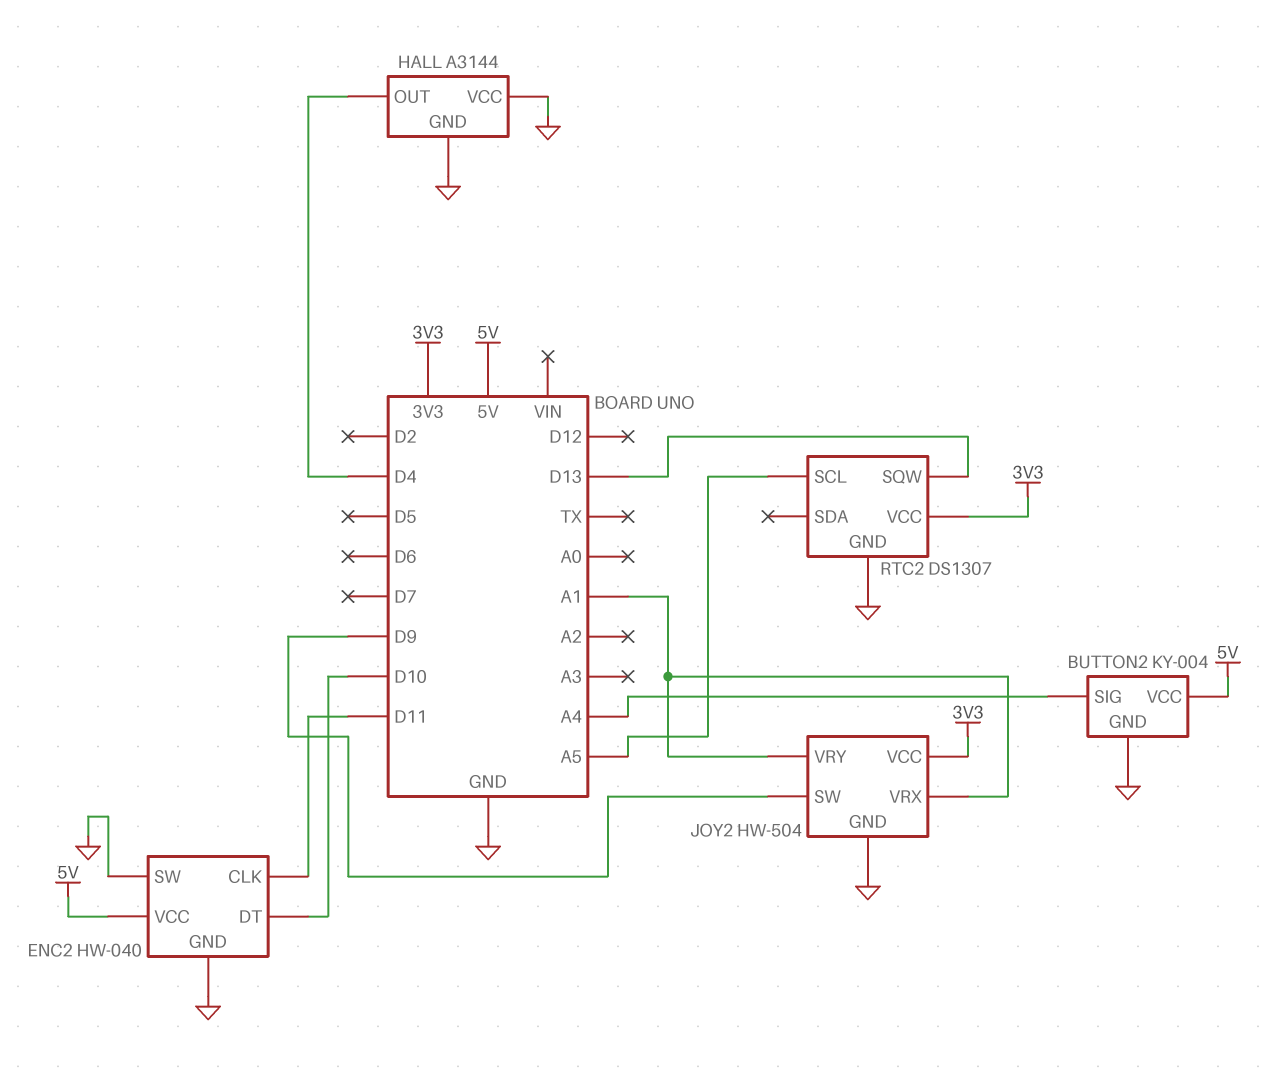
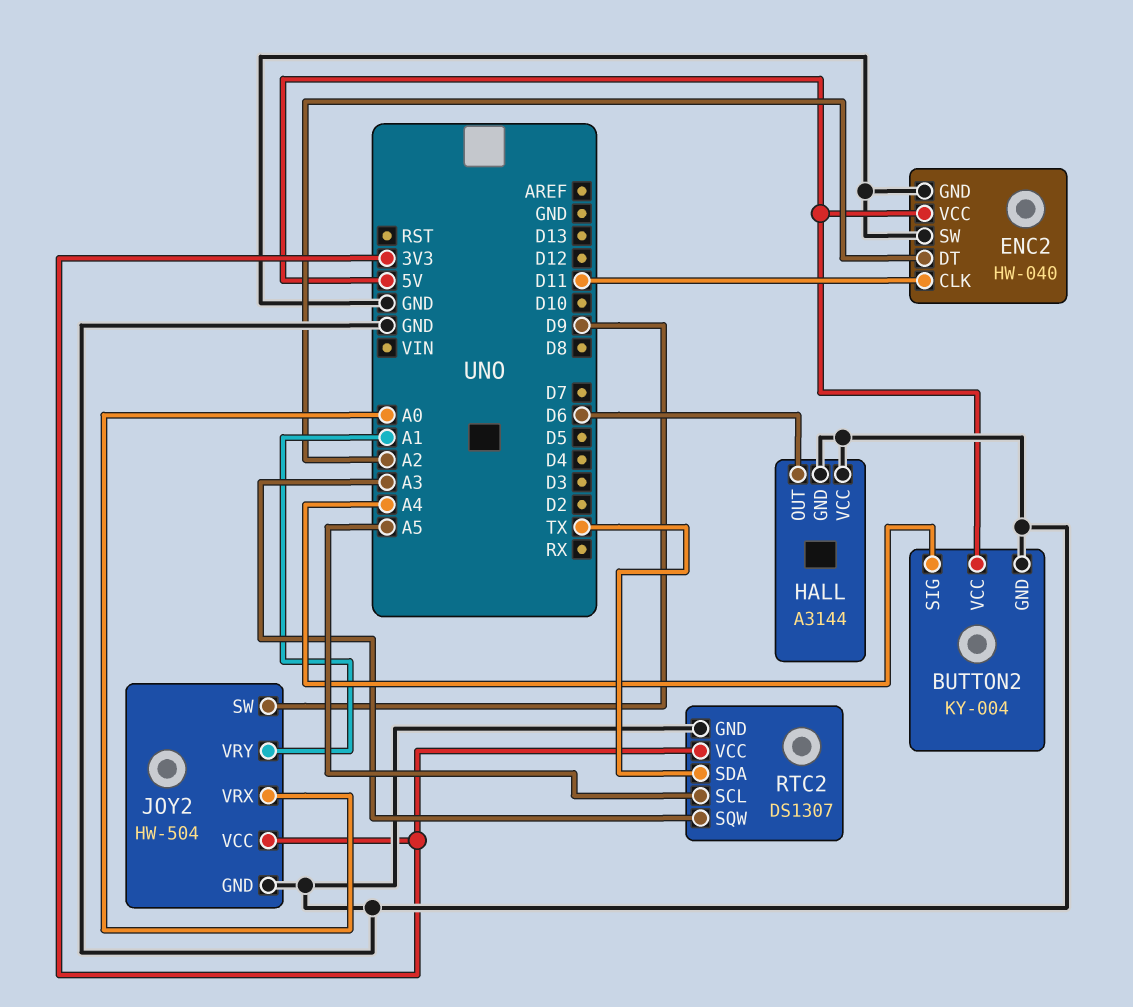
ENC2 pin DT: D10 -> A2
HALL pin OUT: D4 -> D6
JOY2 pin VRX: A1 -> A0
RTC2 pin SDA: none -> TX
RTC2 pin SQW: D13 -> A3

